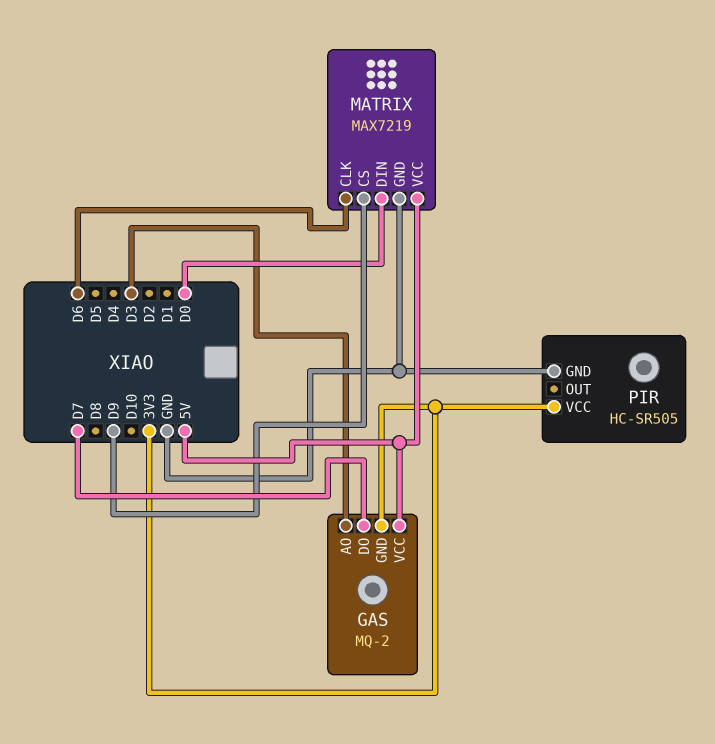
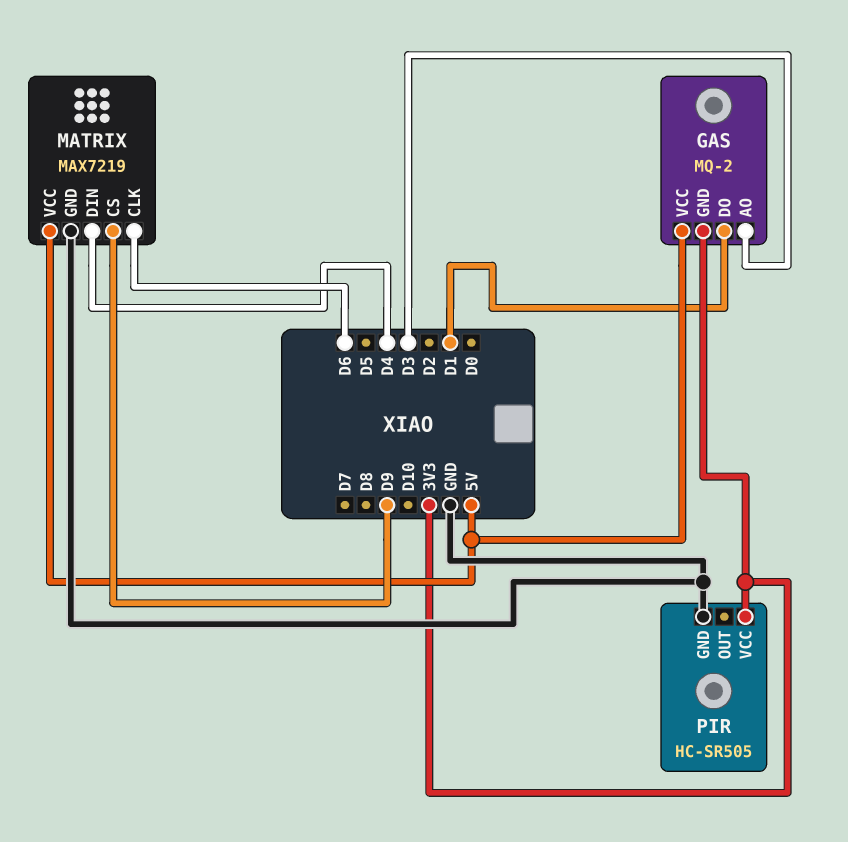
GAS pin DO: D7 -> D1
MATRIX pin DIN: D0 -> D4

